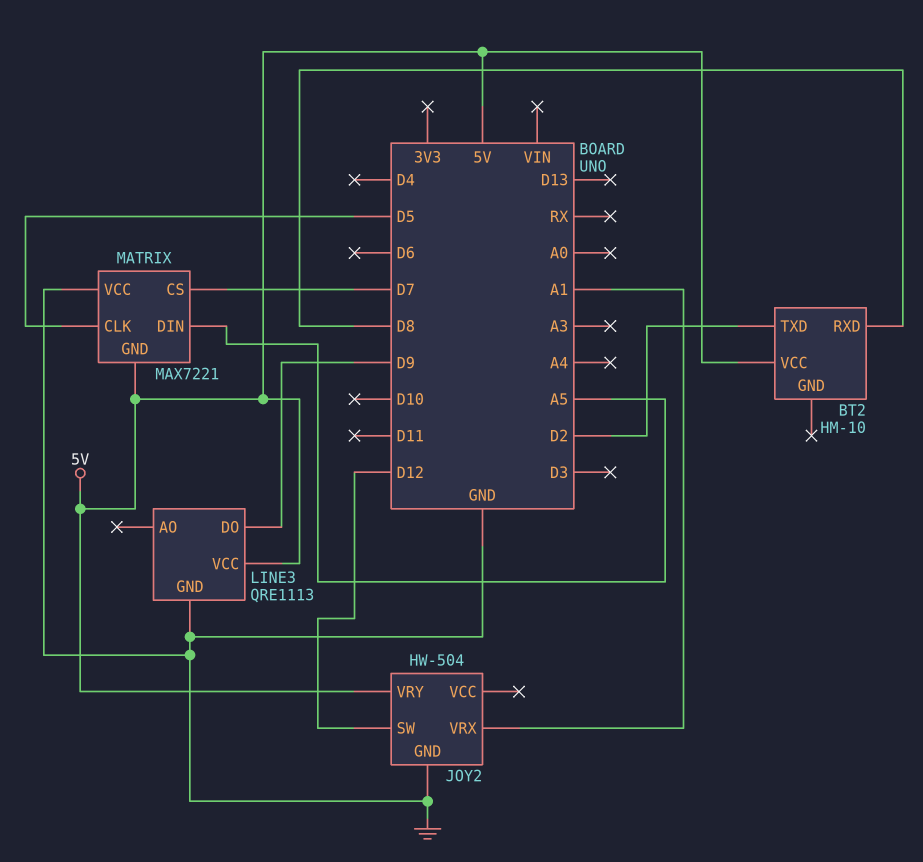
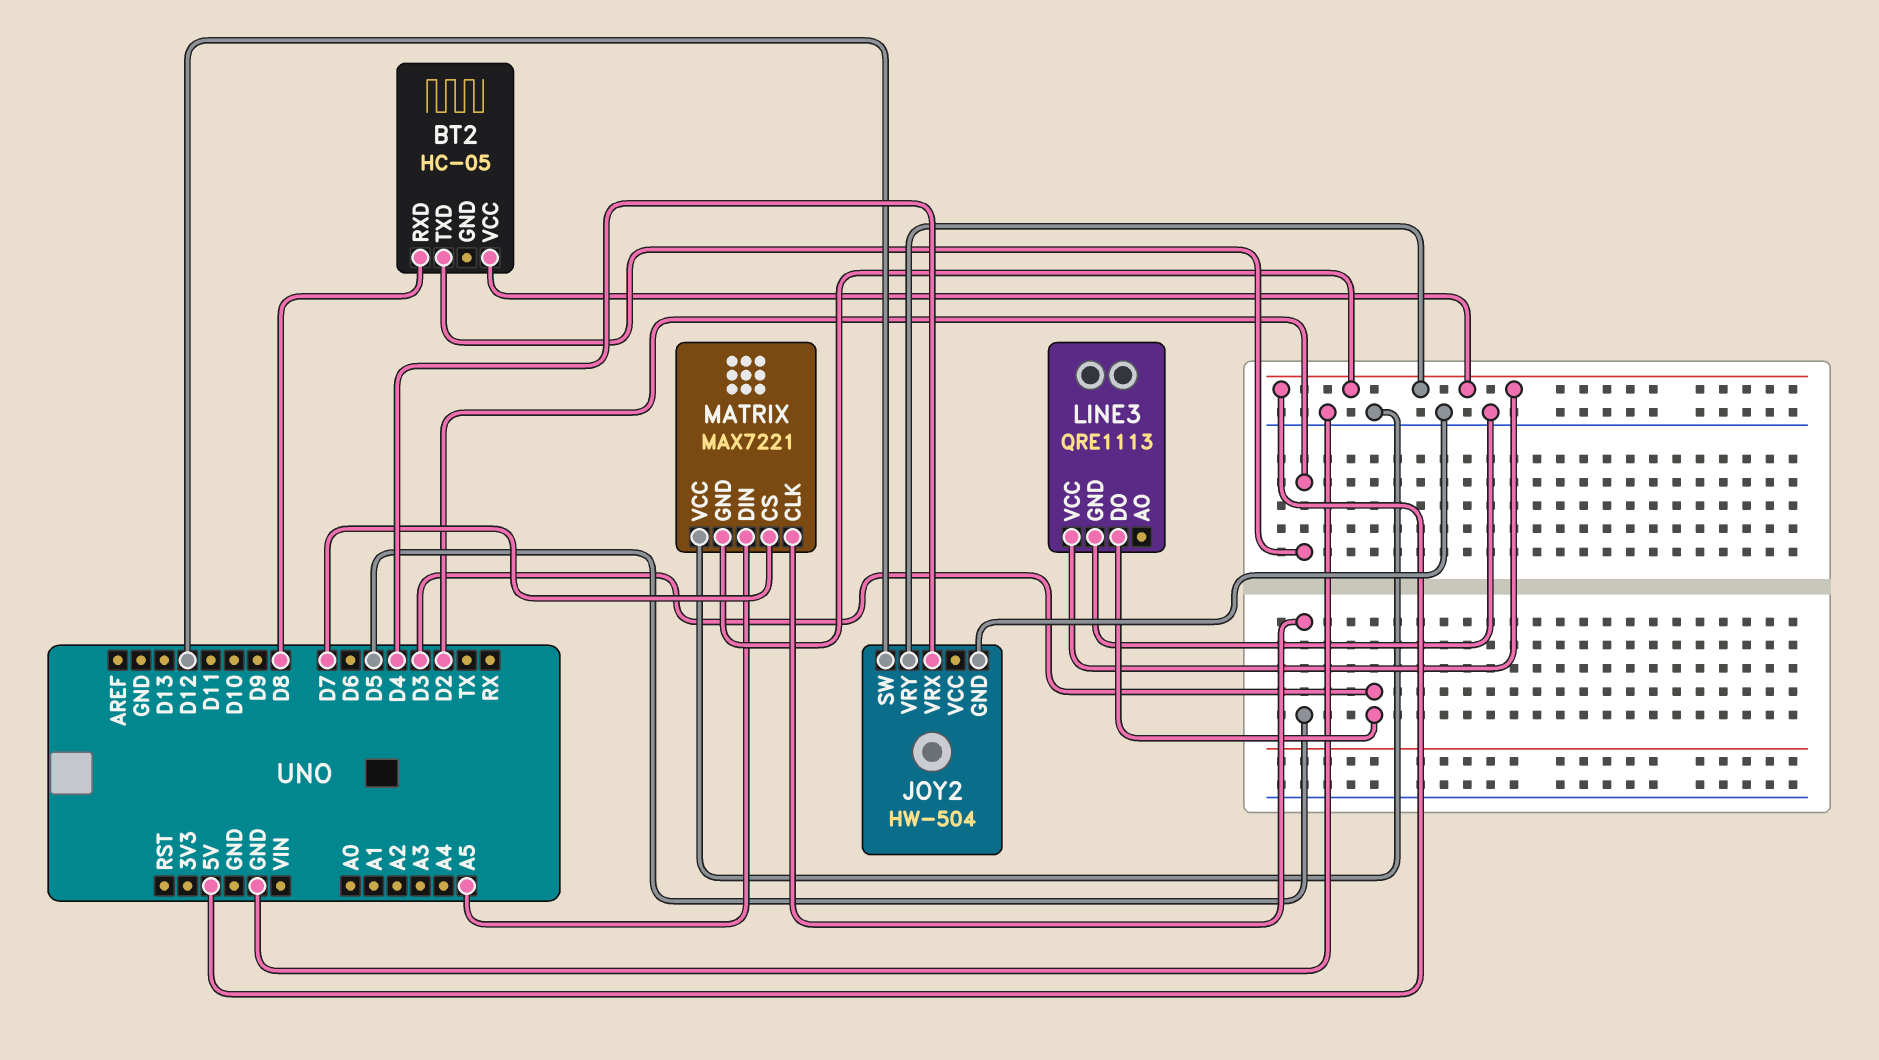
BT2: HM-10 -> HC-05
JOY2 pin VRX: A1 -> D4
LINE3 pin DO: D9 -> D3

